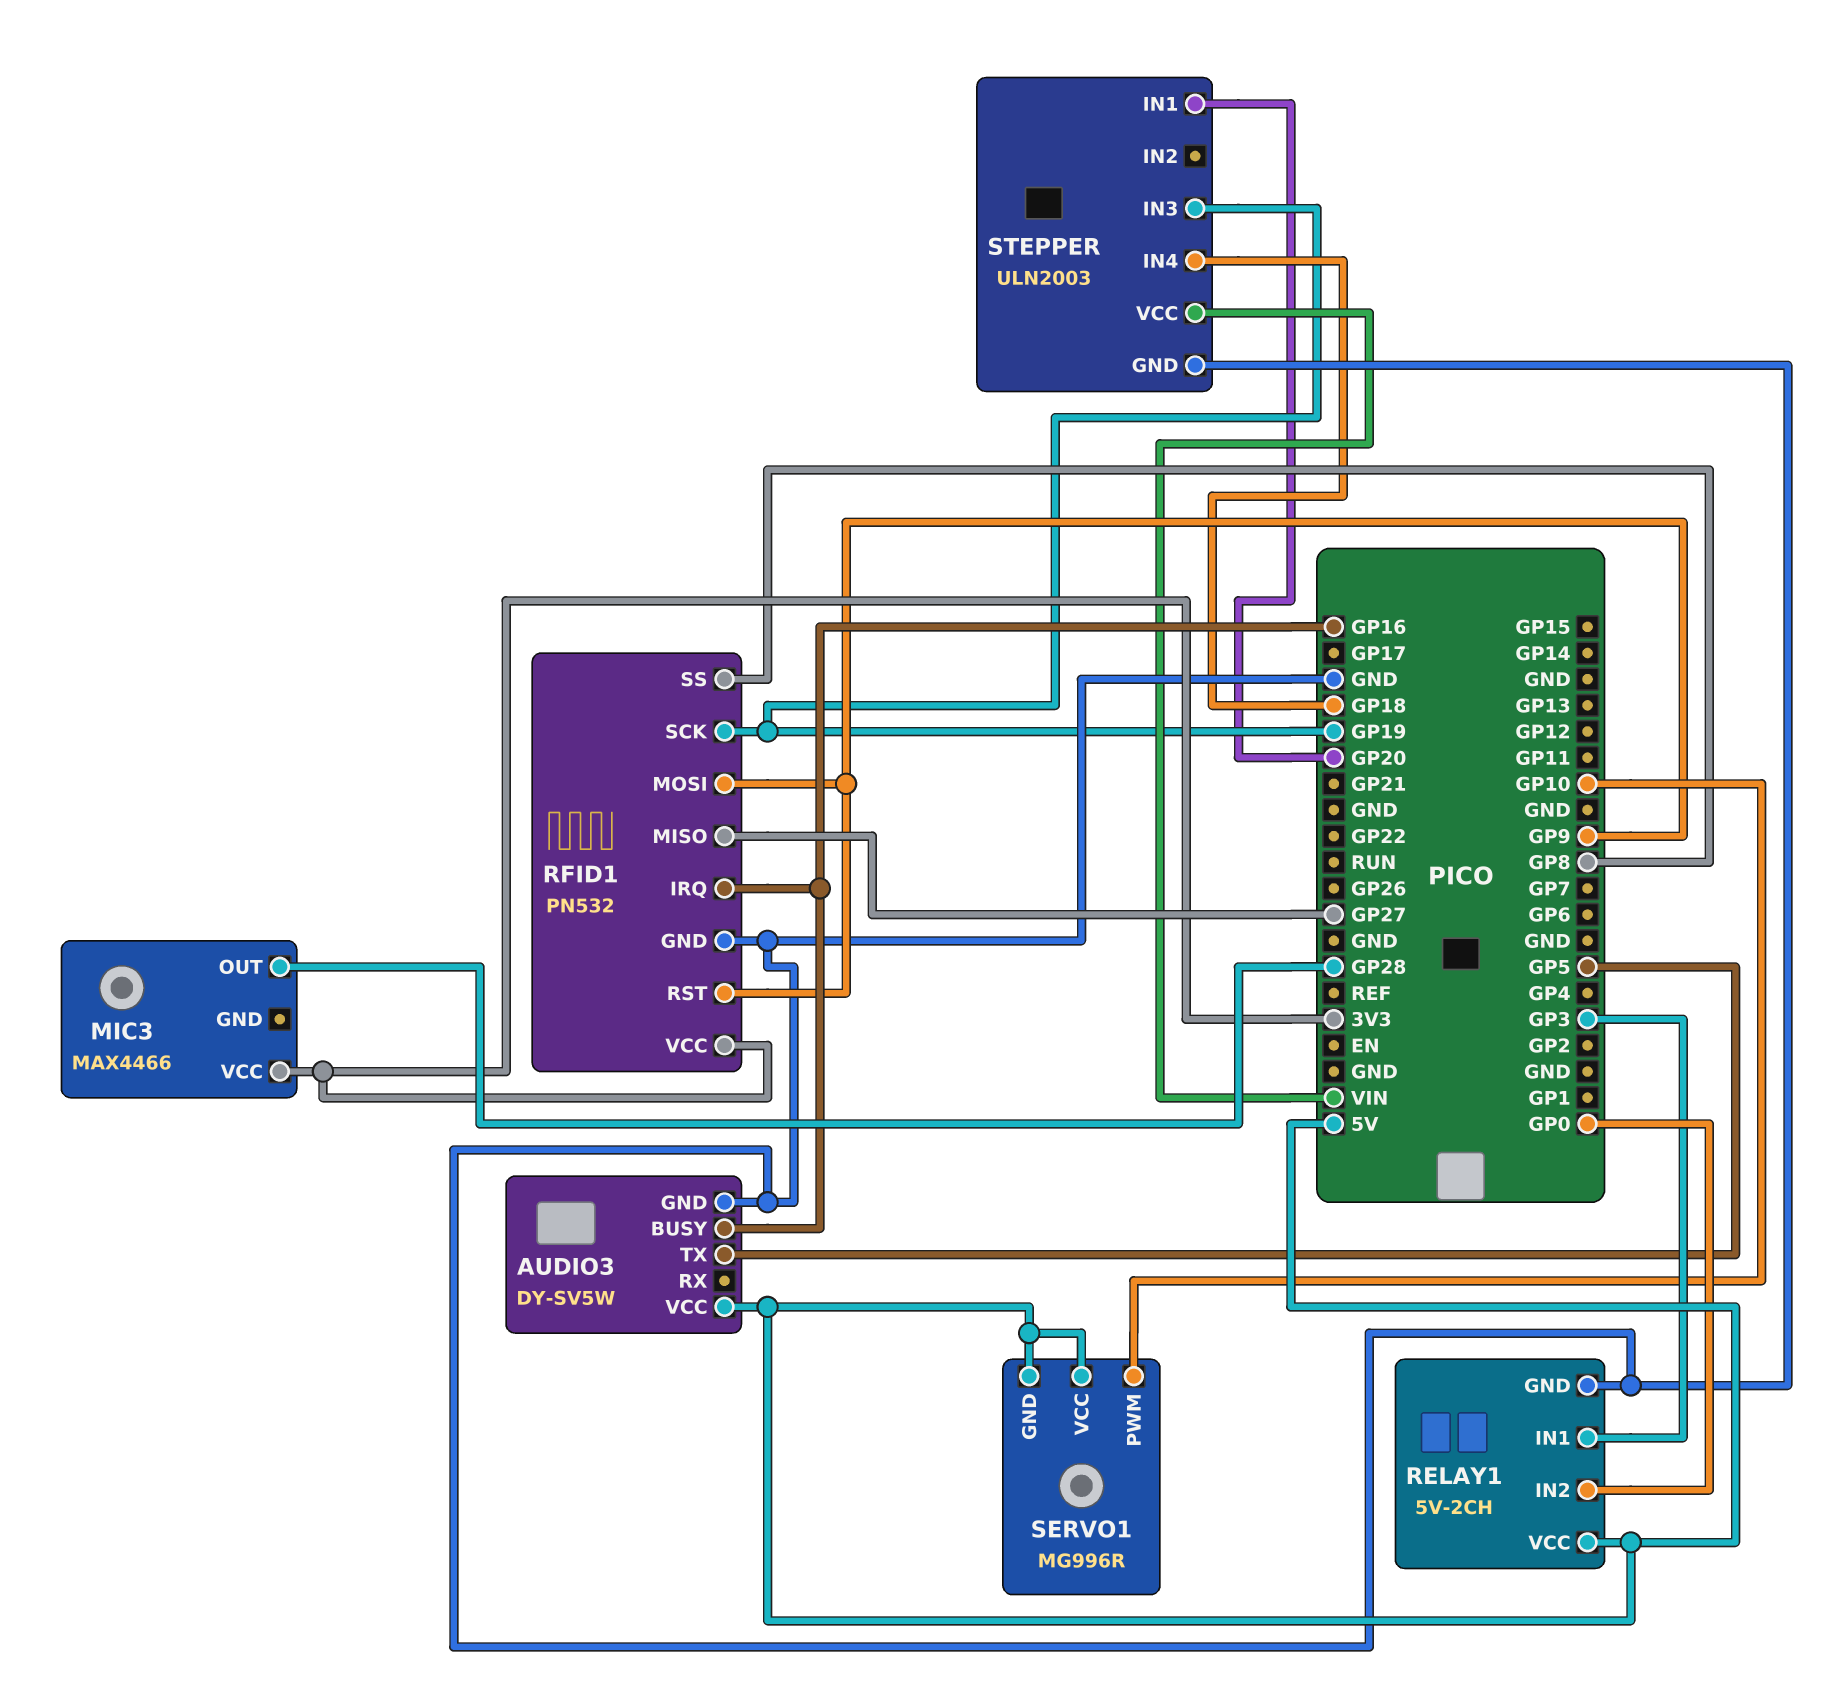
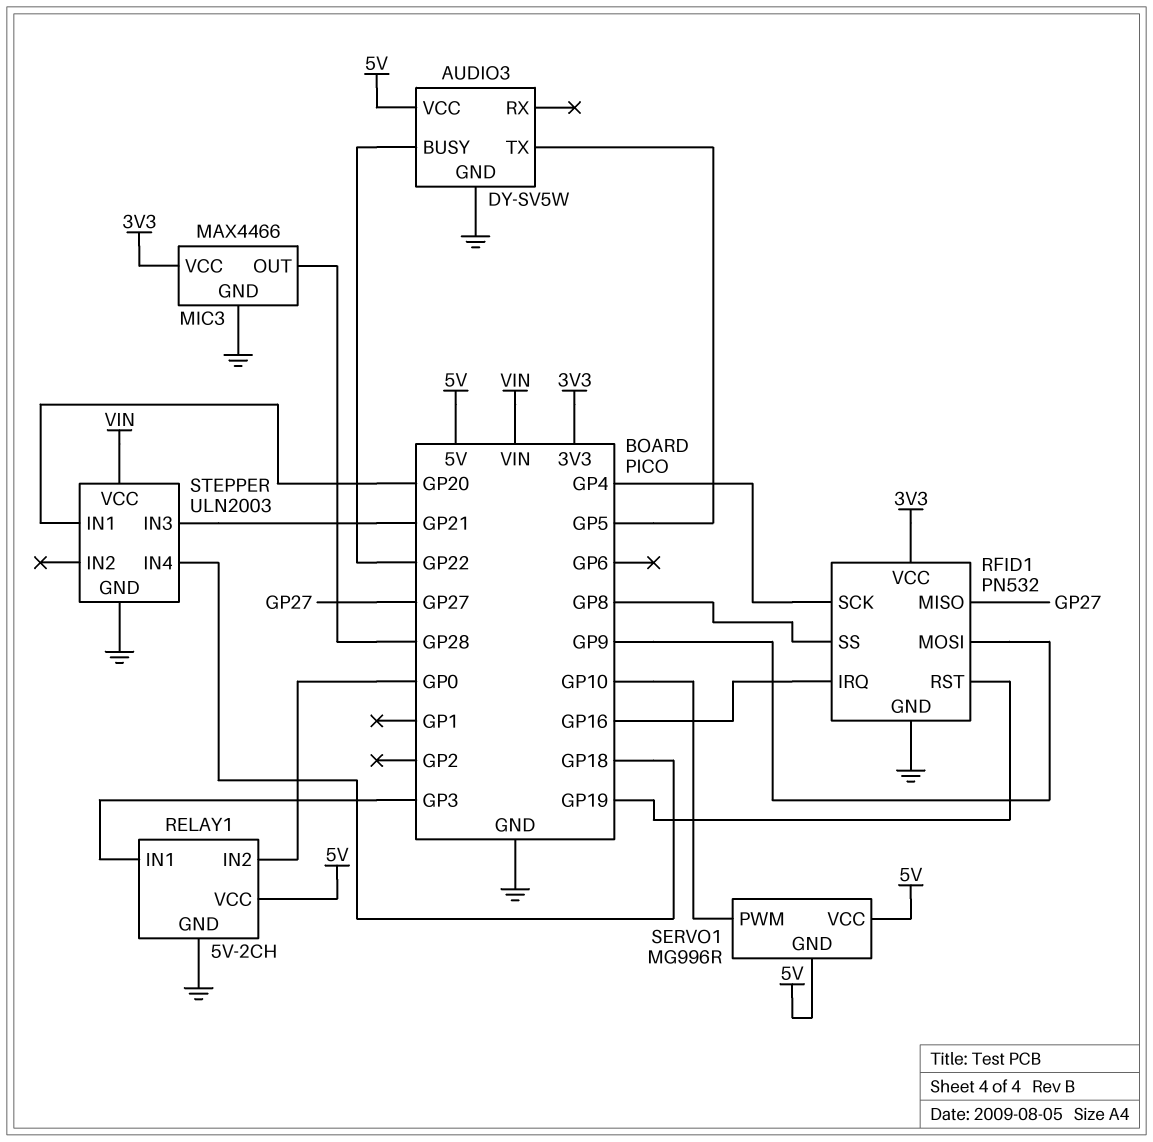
AUDIO3 pin BUSY: GP16 -> GP22
MIC3 pin GND: none -> GND
RFID1 pin RST: GP9 -> GP19
RFID1 pin SCK: GP19 -> GP4
STEPPER pin IN3: GP19 -> GP21

